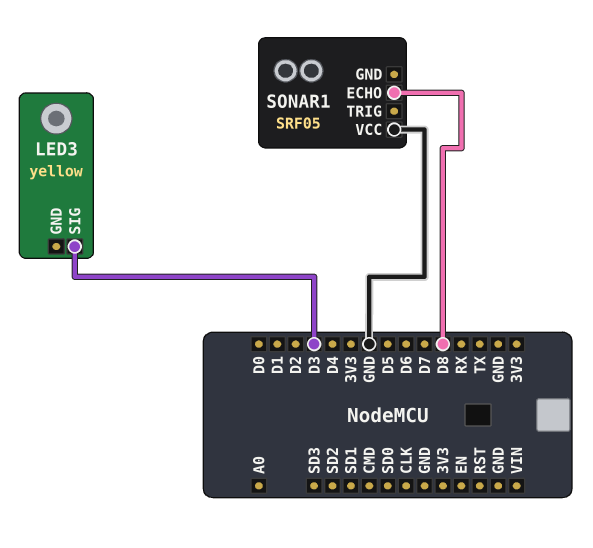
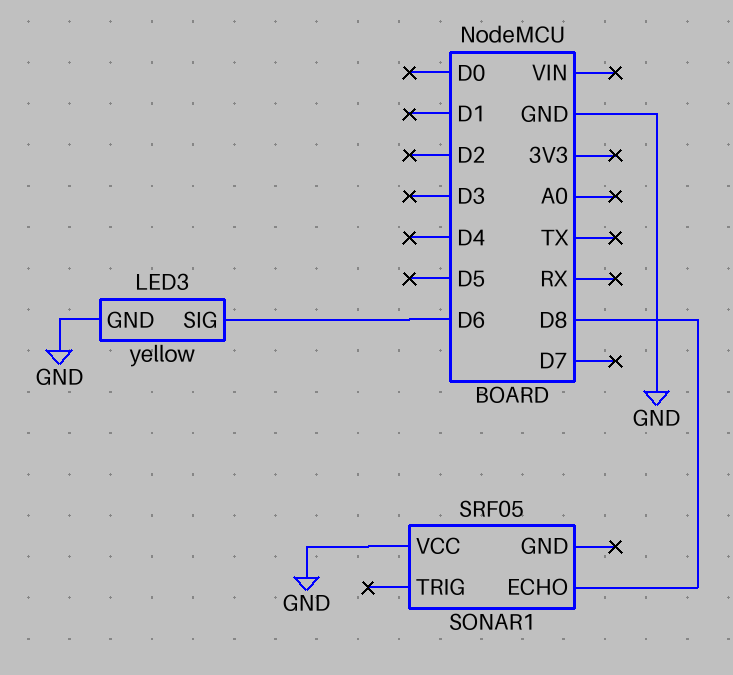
LED3 pin GND: none -> GND
LED3 pin SIG: D3 -> D6

